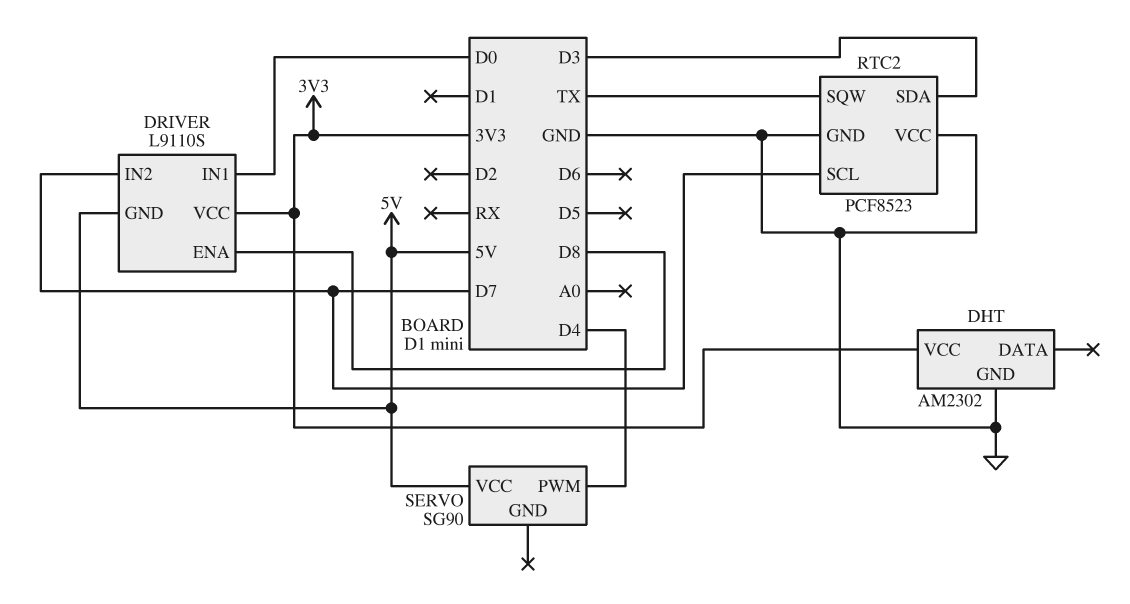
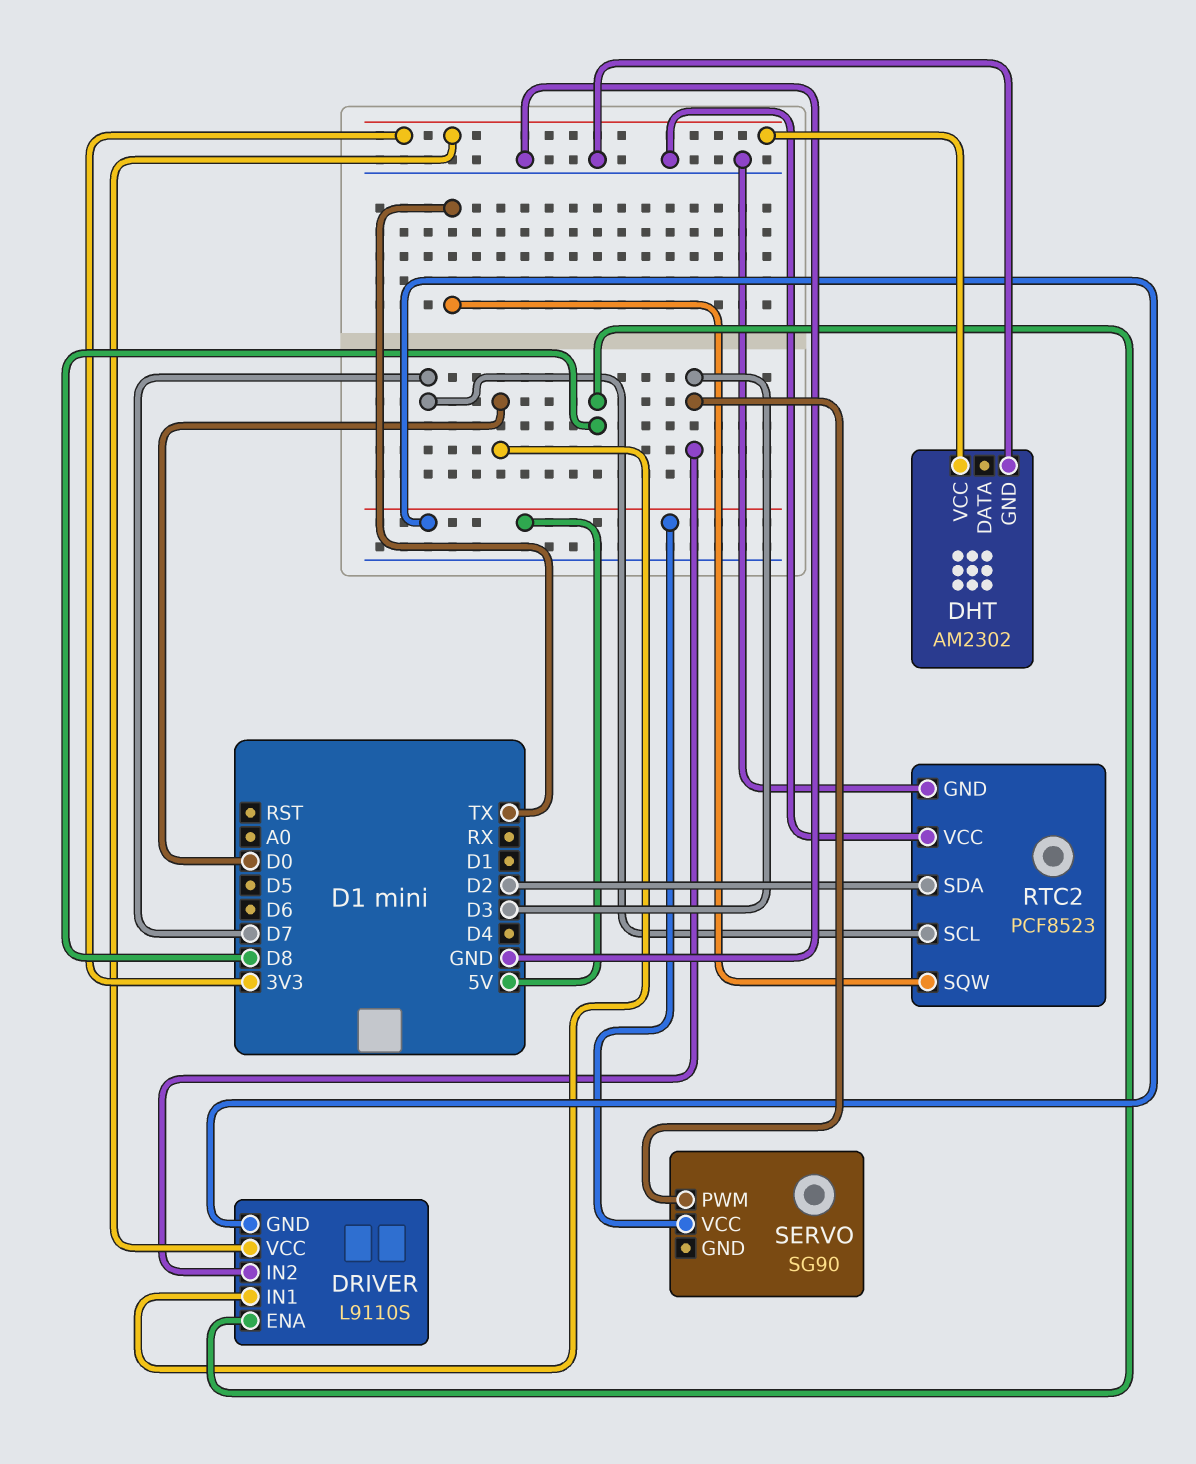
DRIVER pin IN2: D7 -> D3
RTC2 pin SDA: D3 -> D2
SERVO pin PWM: D4 -> D3

